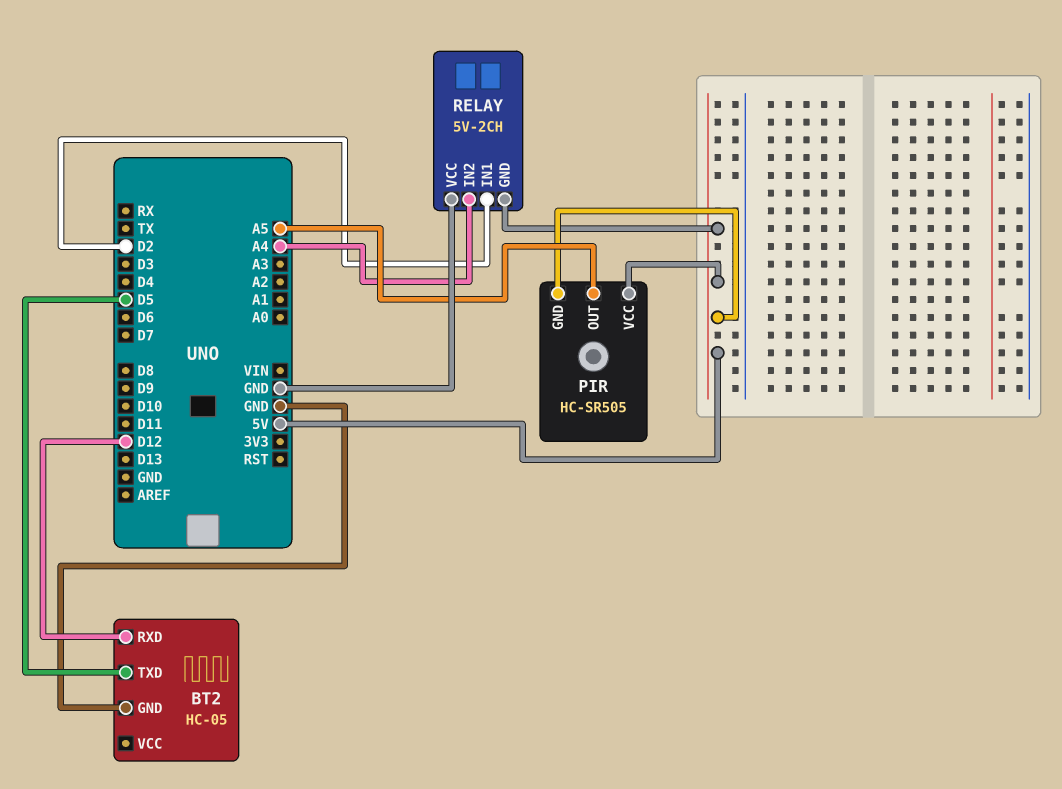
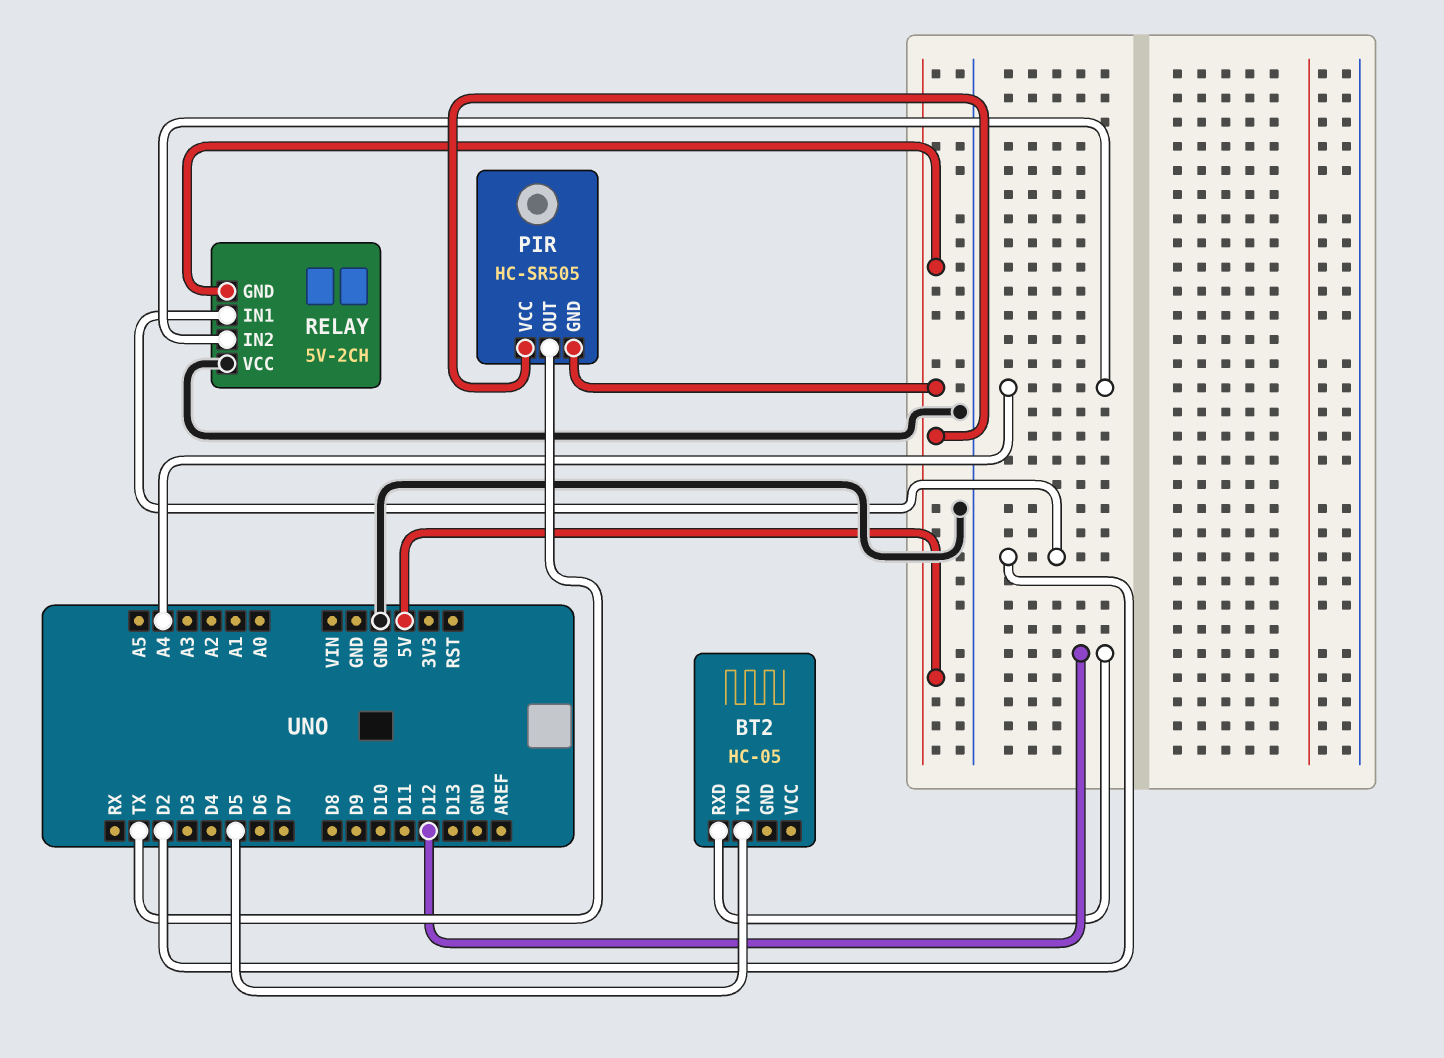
BT2 pin GND: GND -> none
PIR pin OUT: A5 -> TX

